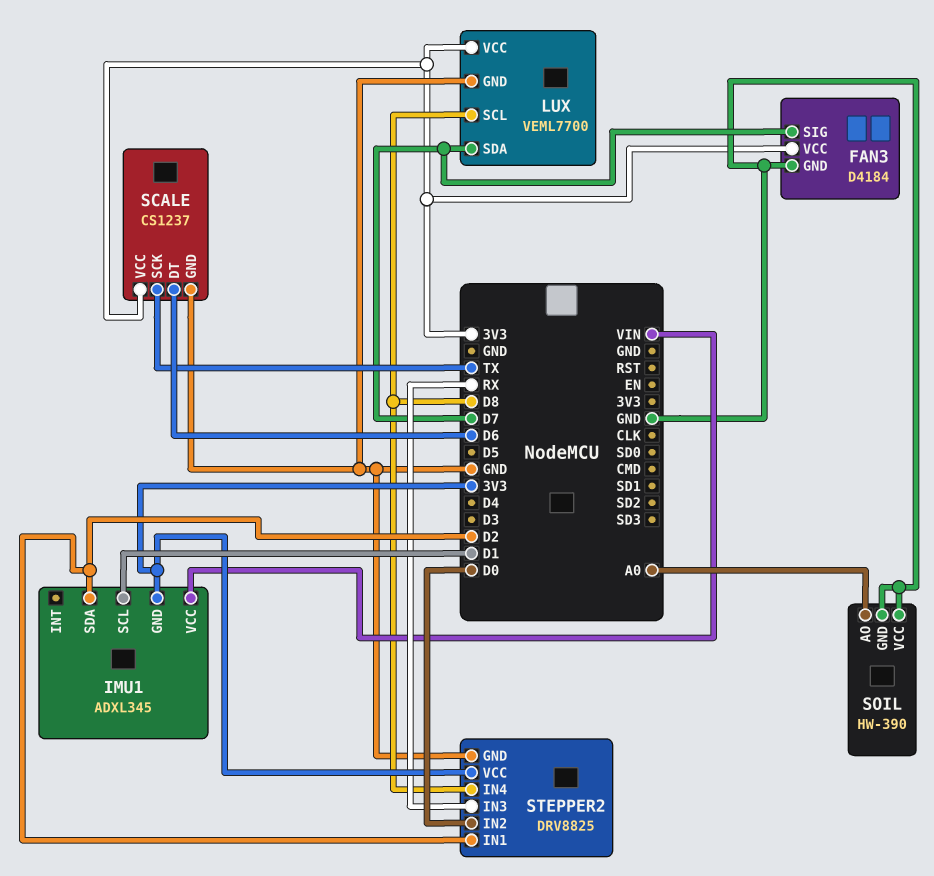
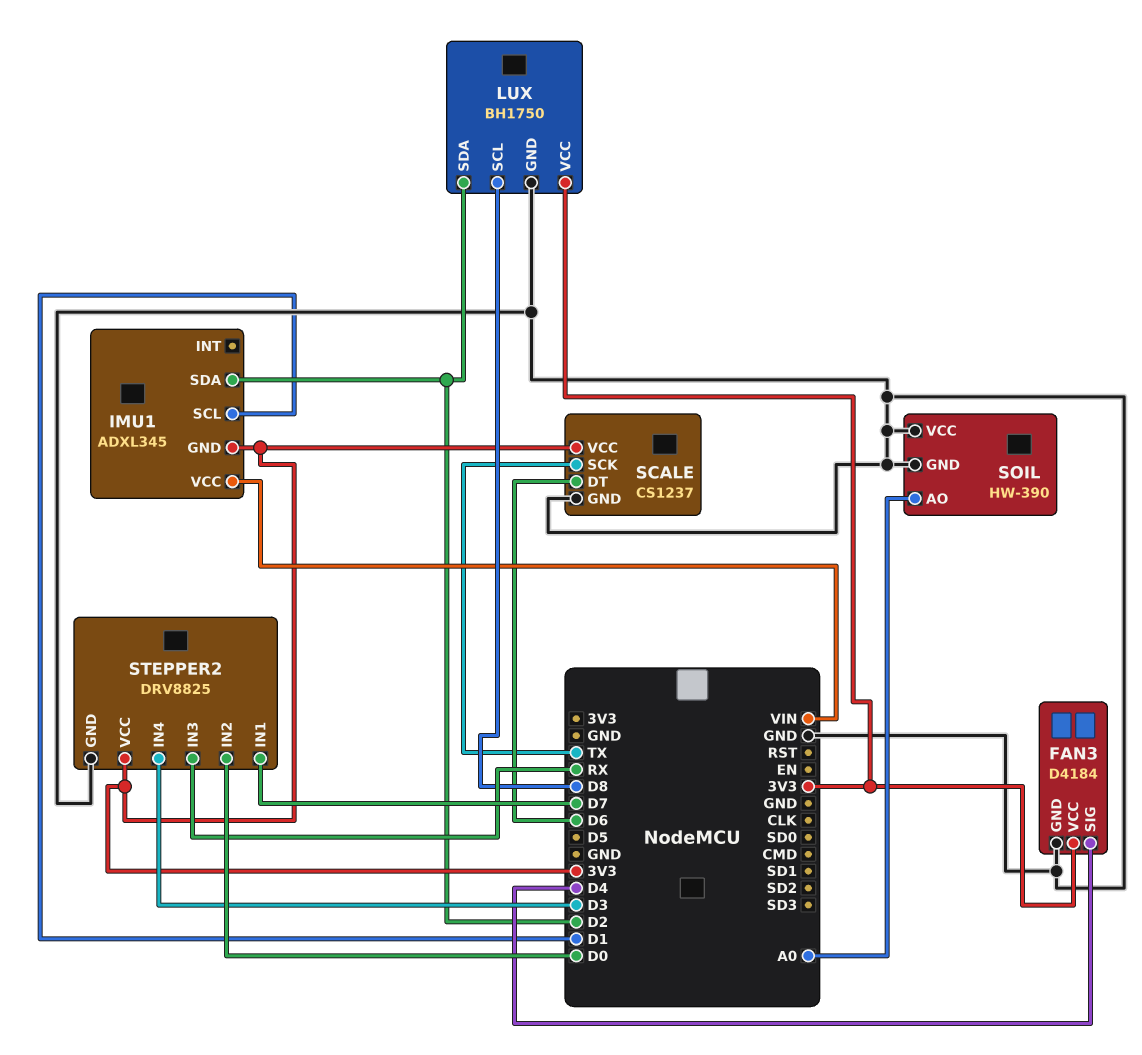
FAN3 pin SIG: D7 -> D4
LUX: VEML7700 -> BH1750
LUX pin SDA: D7 -> D2
STEPPER2 pin IN1: D2 -> D7
STEPPER2 pin IN4: D8 -> D3

